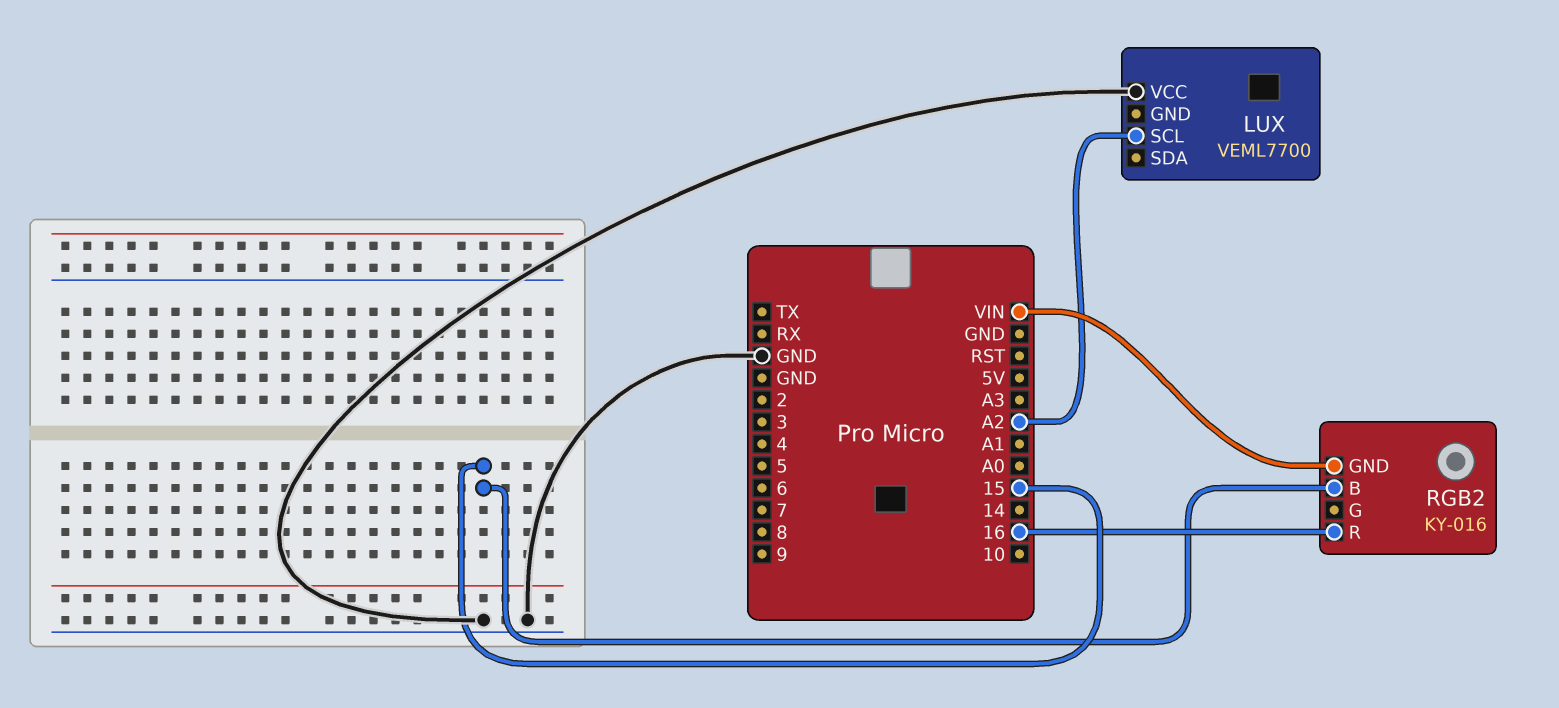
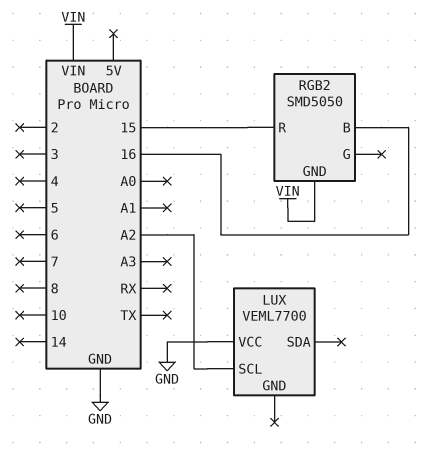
RGB2: KY-016 -> SMD5050
RGB2 pin B: 15 -> 16
RGB2 pin R: 16 -> 15

